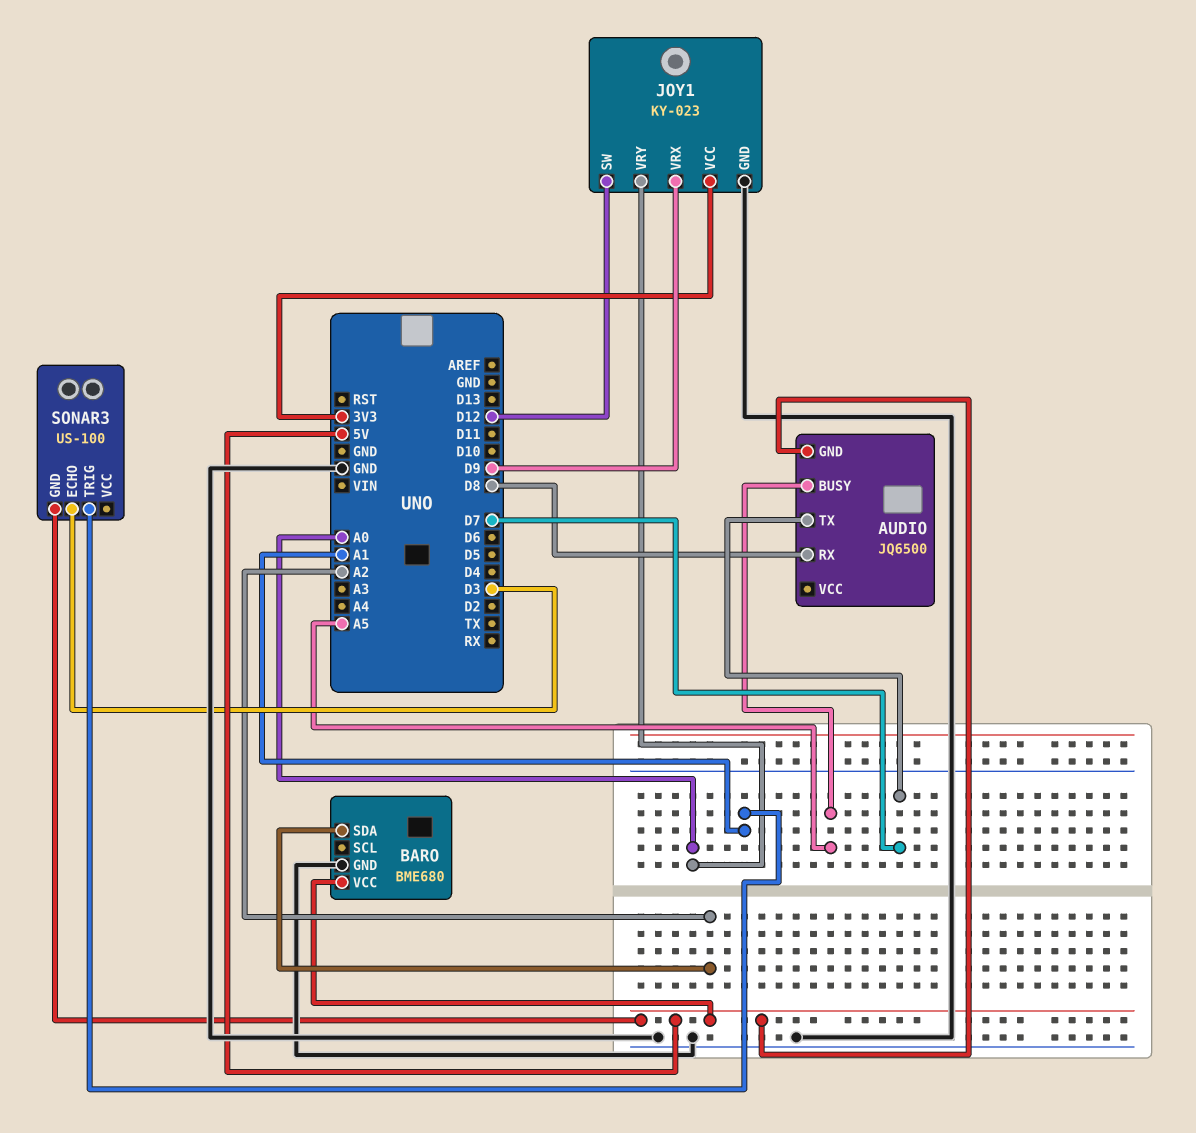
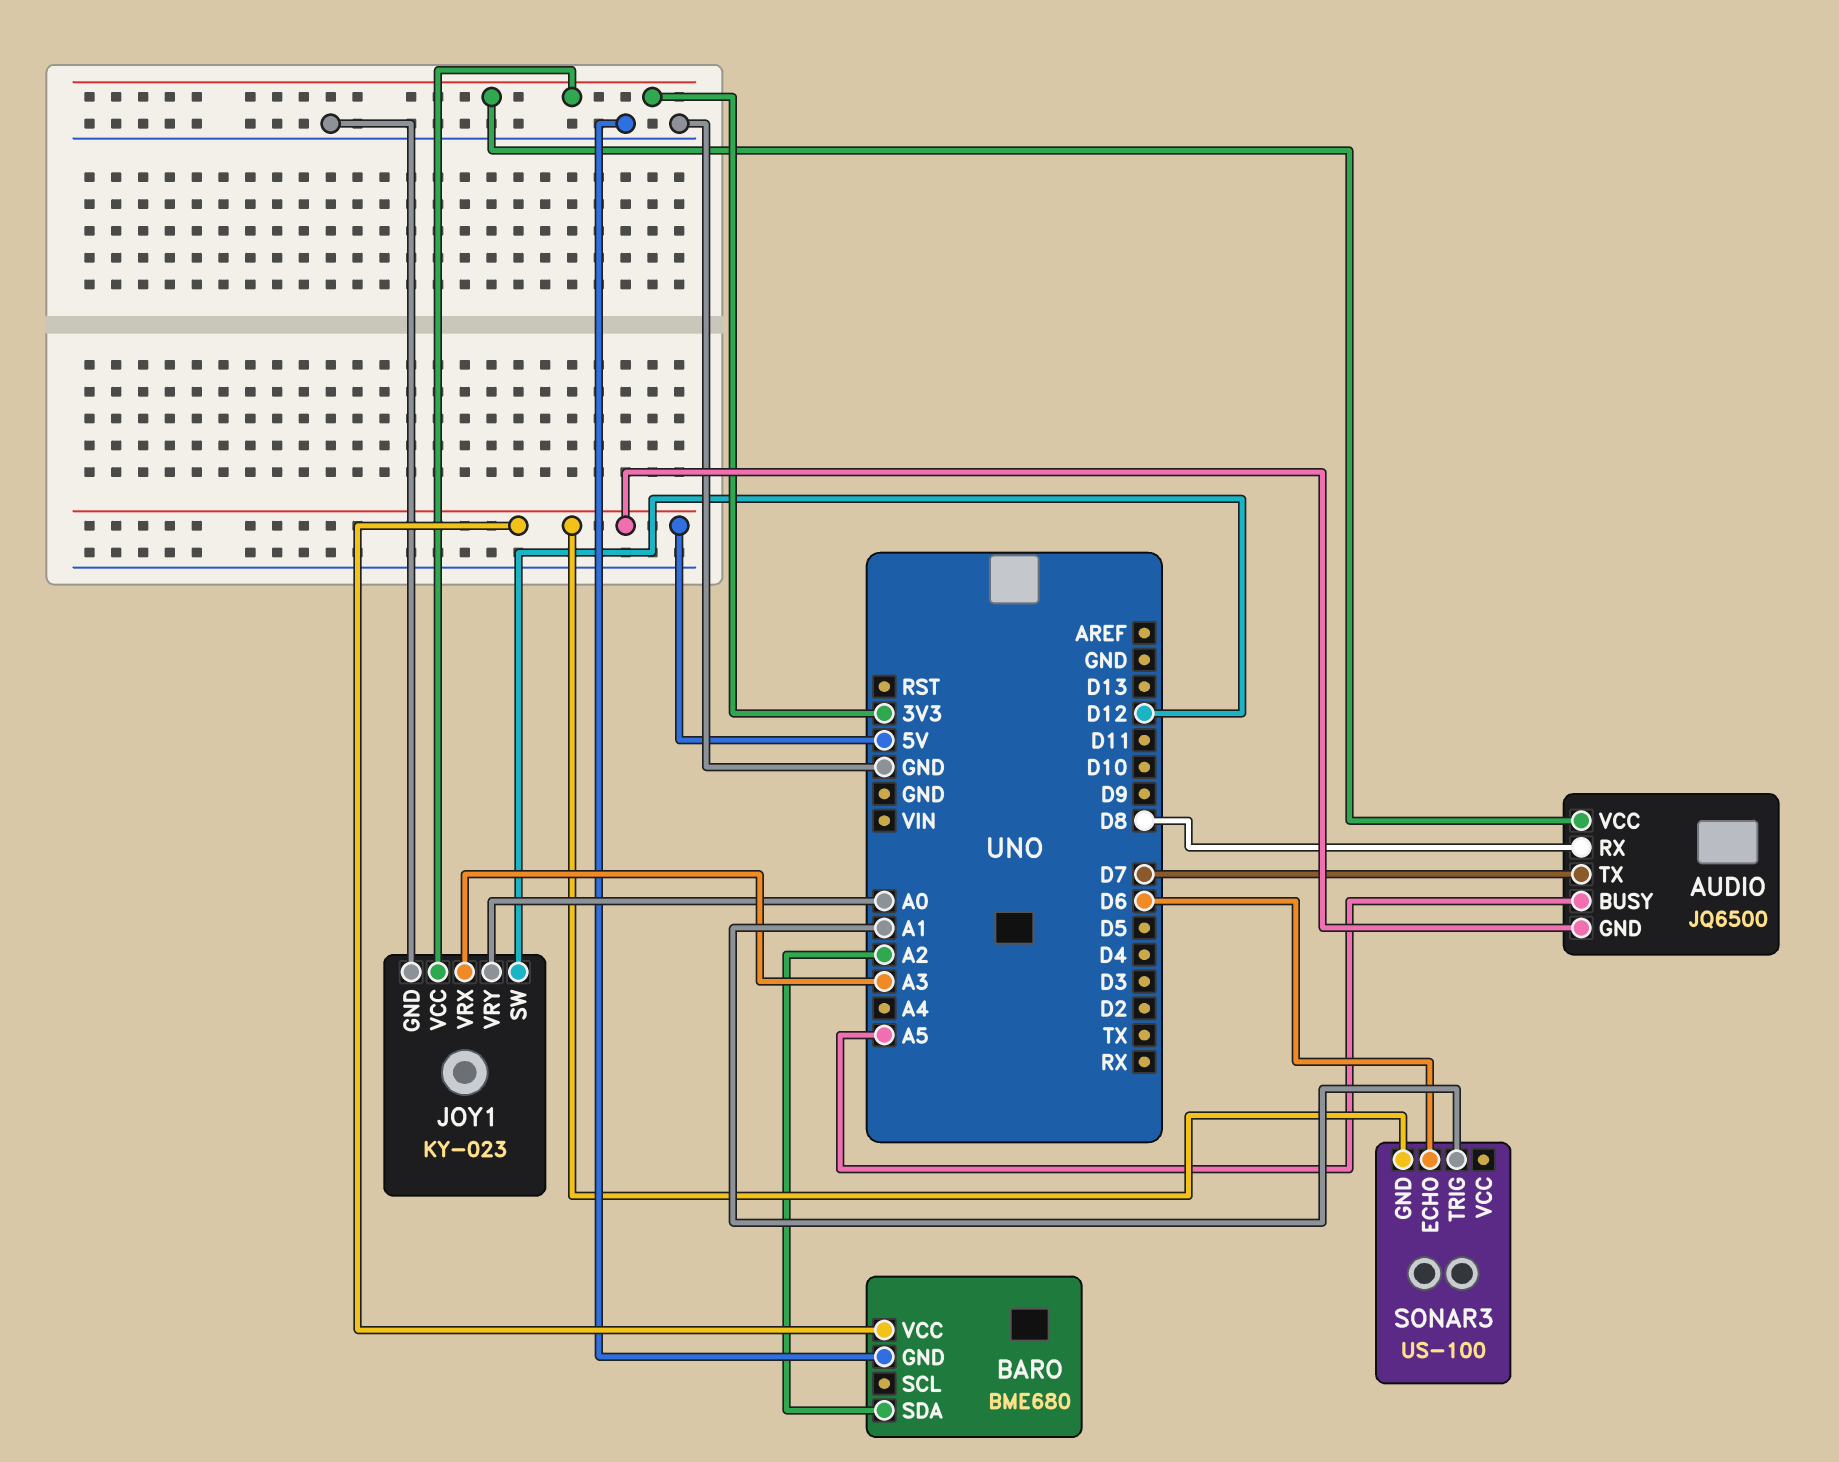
AUDIO pin VCC: none -> 3V3
JOY1 pin VRX: D9 -> A3
SONAR3 pin ECHO: D3 -> D6

